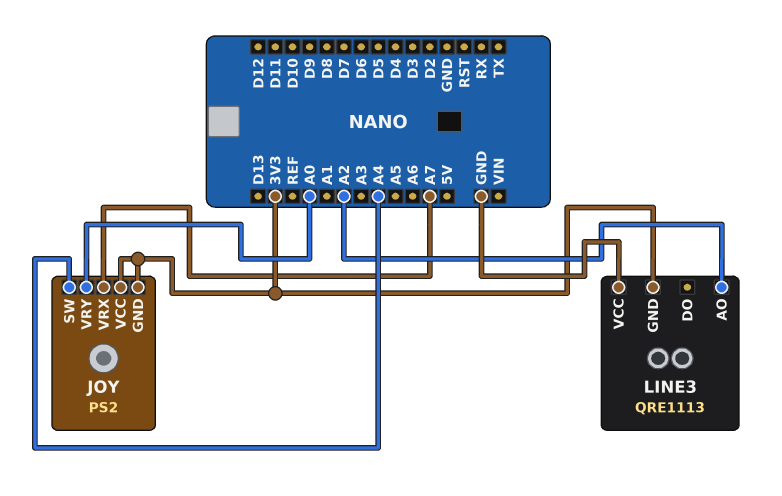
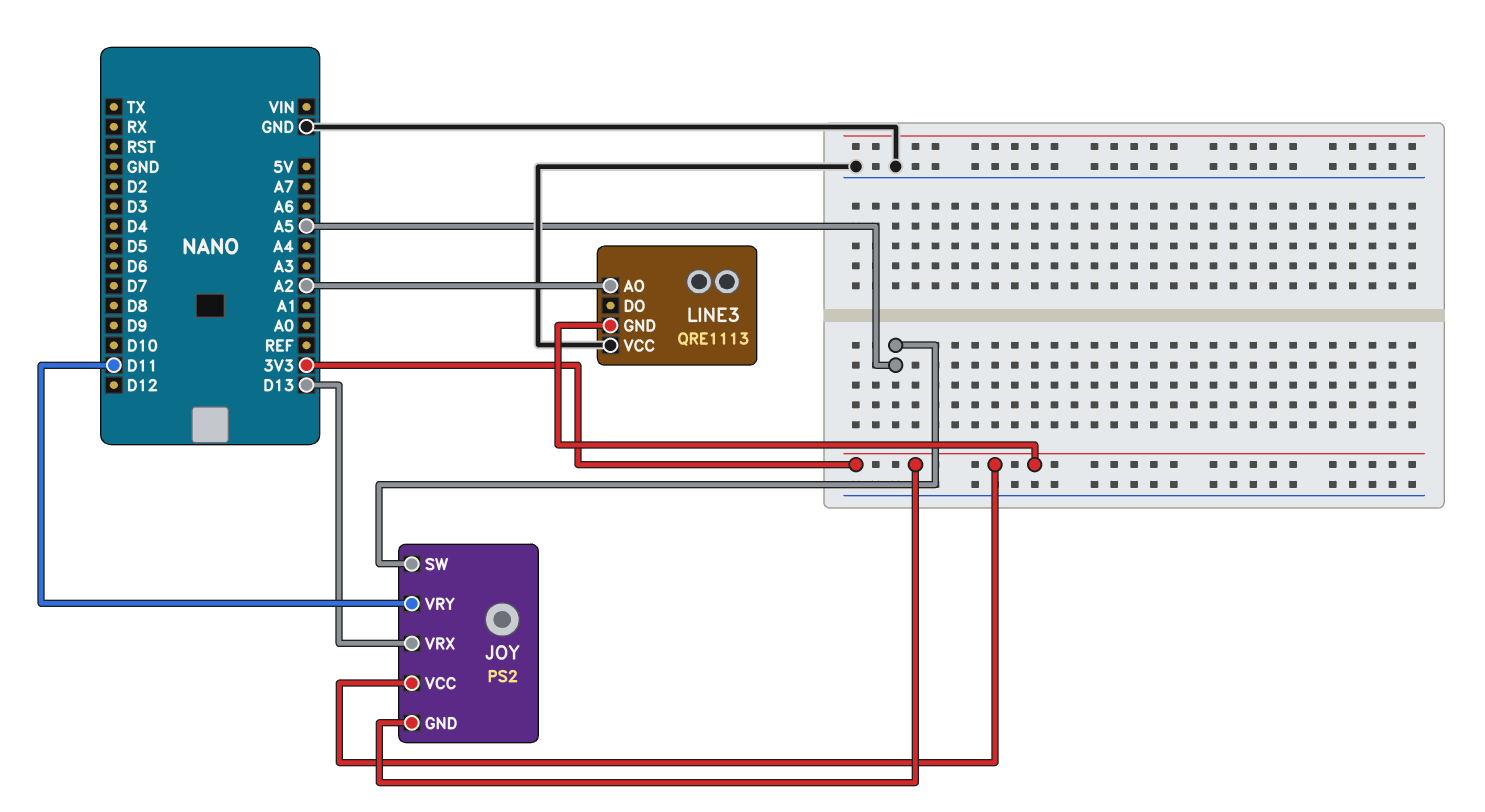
JOY pin SW: A4 -> A5
JOY pin VRX: A7 -> D13
JOY pin VRY: A0 -> D11

